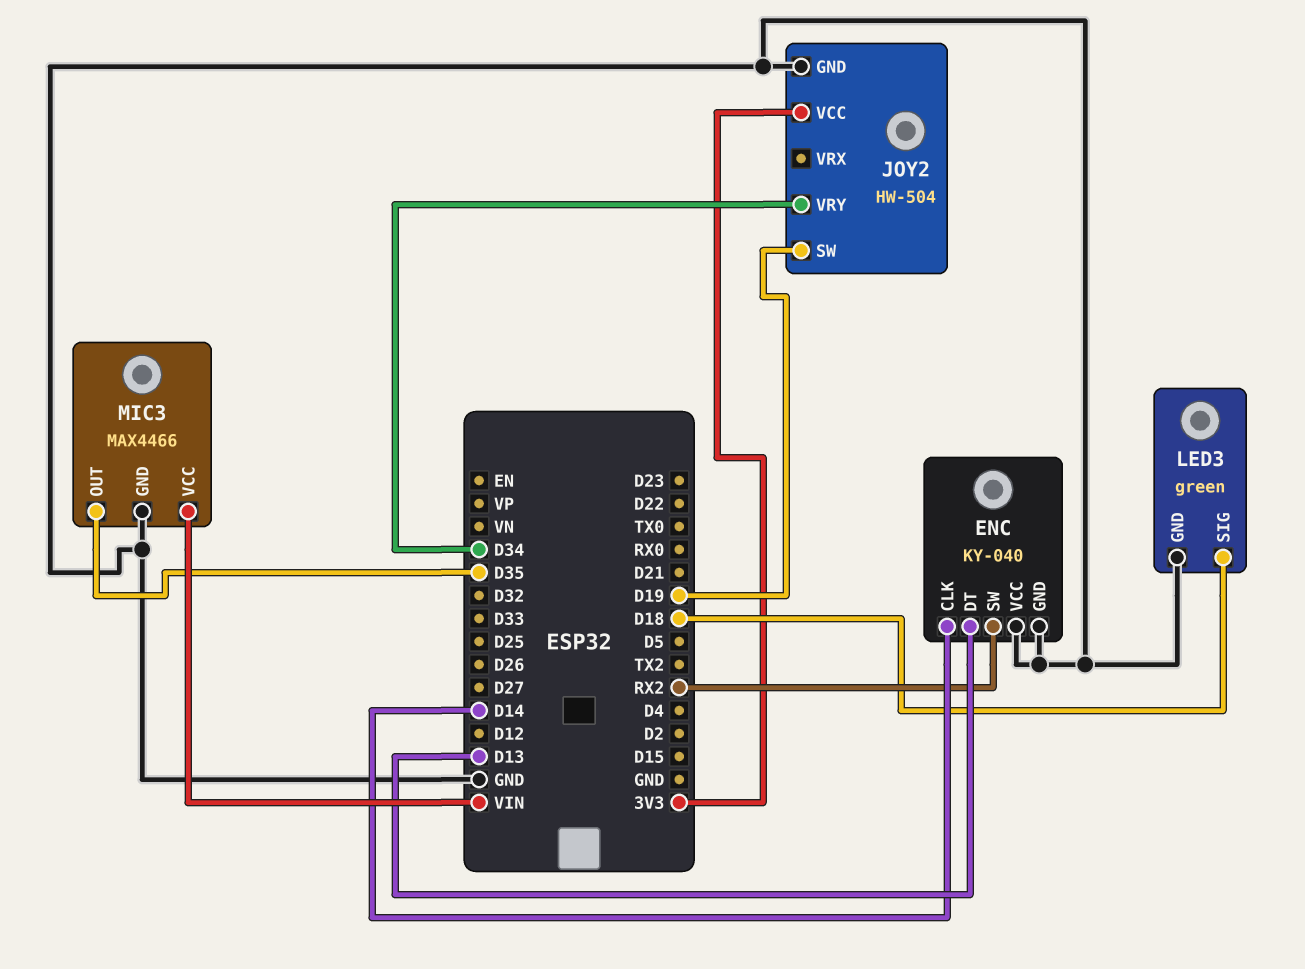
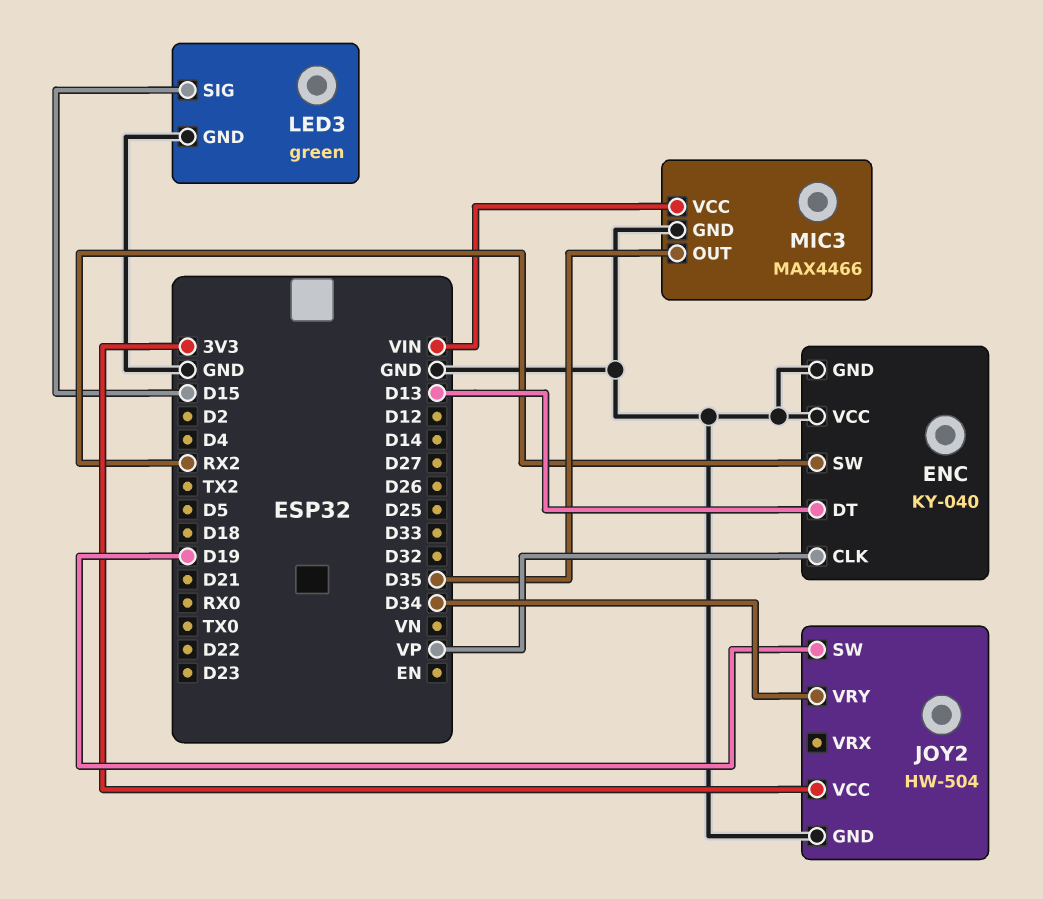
ENC pin CLK: D14 -> VP
LED3 pin SIG: D18 -> D15

